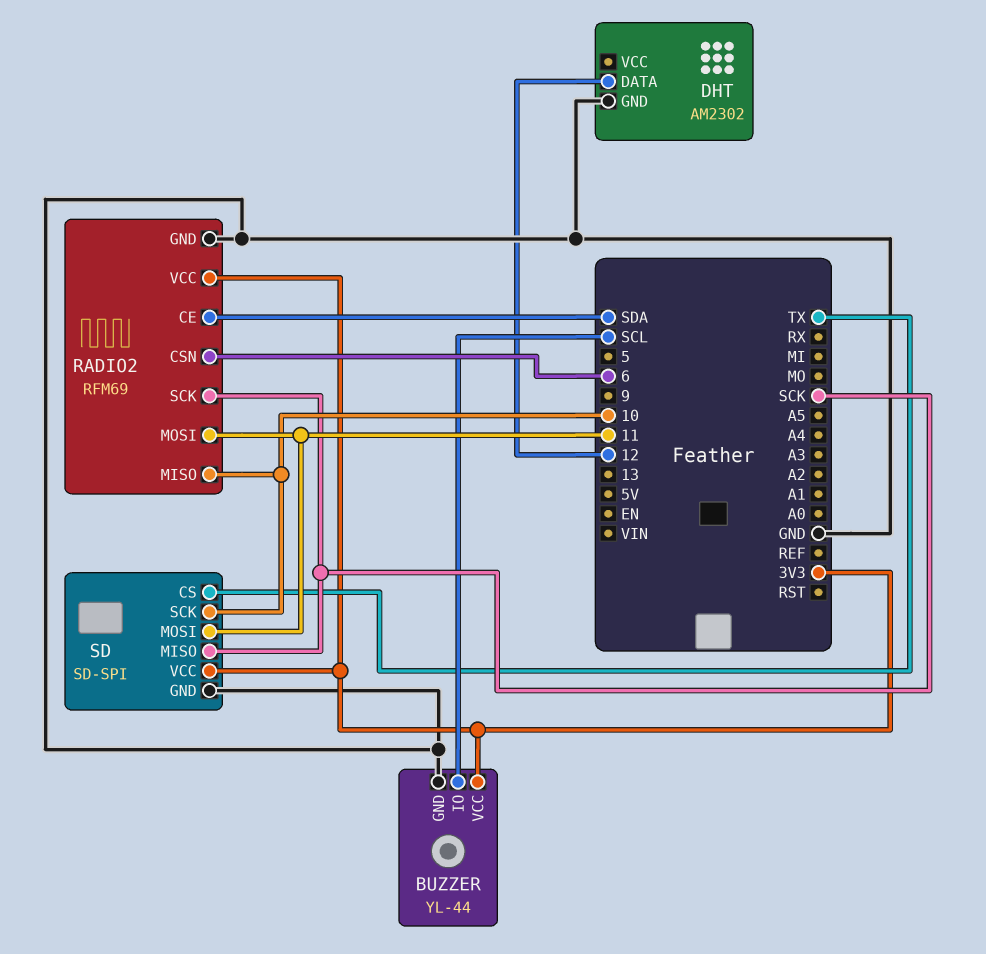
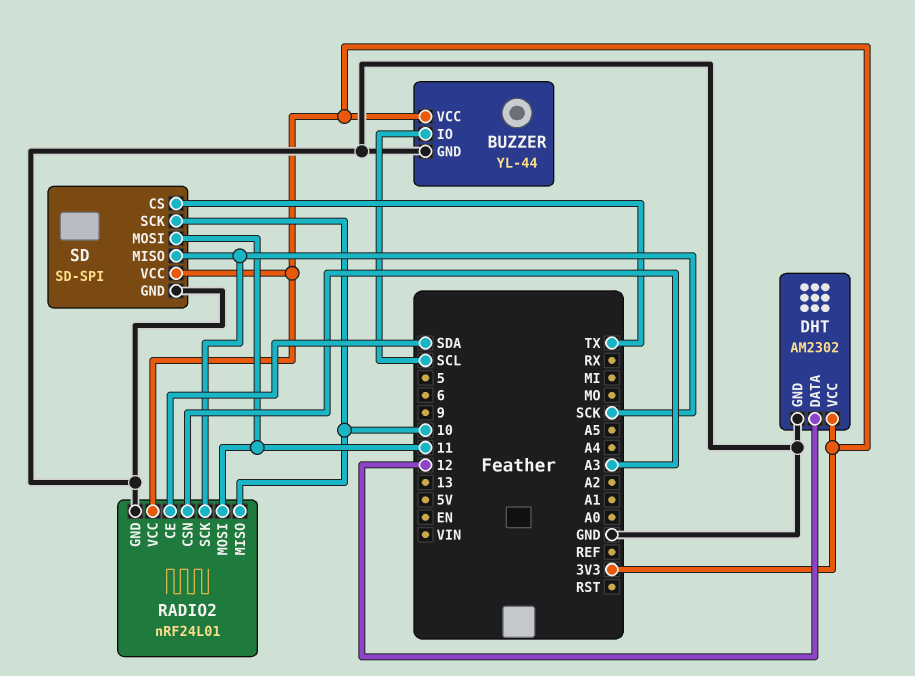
DHT pin VCC: none -> 3V3
RADIO2: RFM69 -> nRF24L01
RADIO2 pin CSN: 6 -> A3

